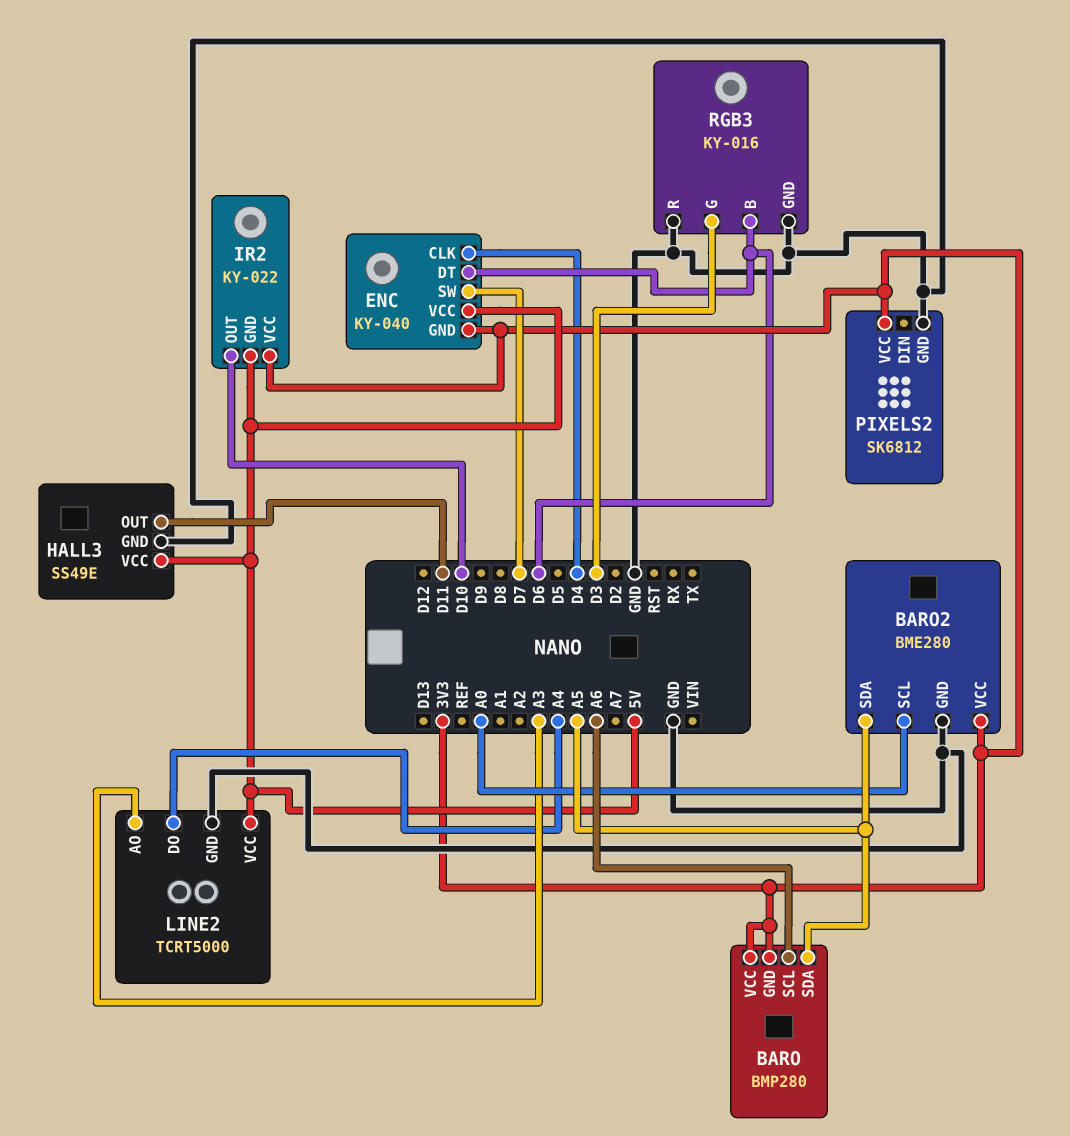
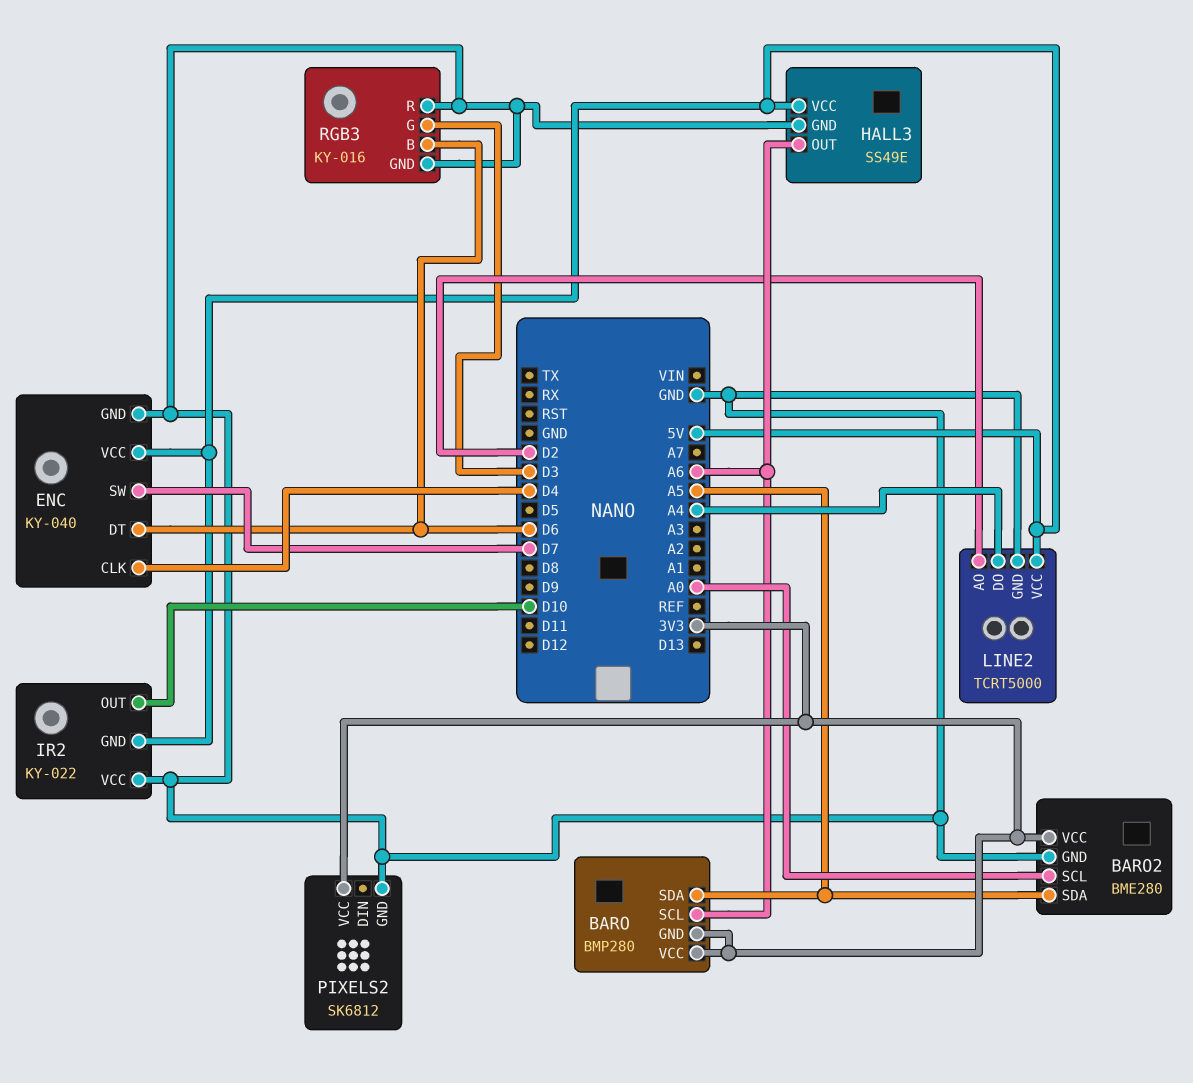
ENC pin GND: 3V3 -> GND
HALL3 pin OUT: D11 -> A6
IR2 pin VCC: 3V3 -> GND
LINE2 pin AO: A3 -> D2

